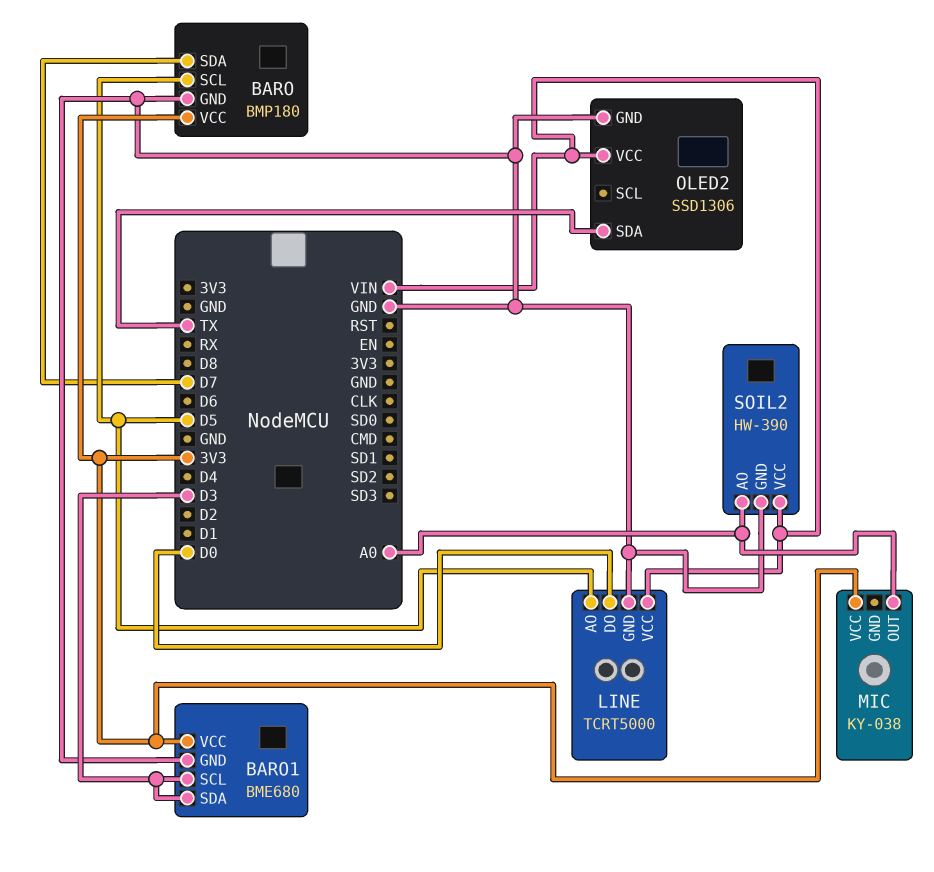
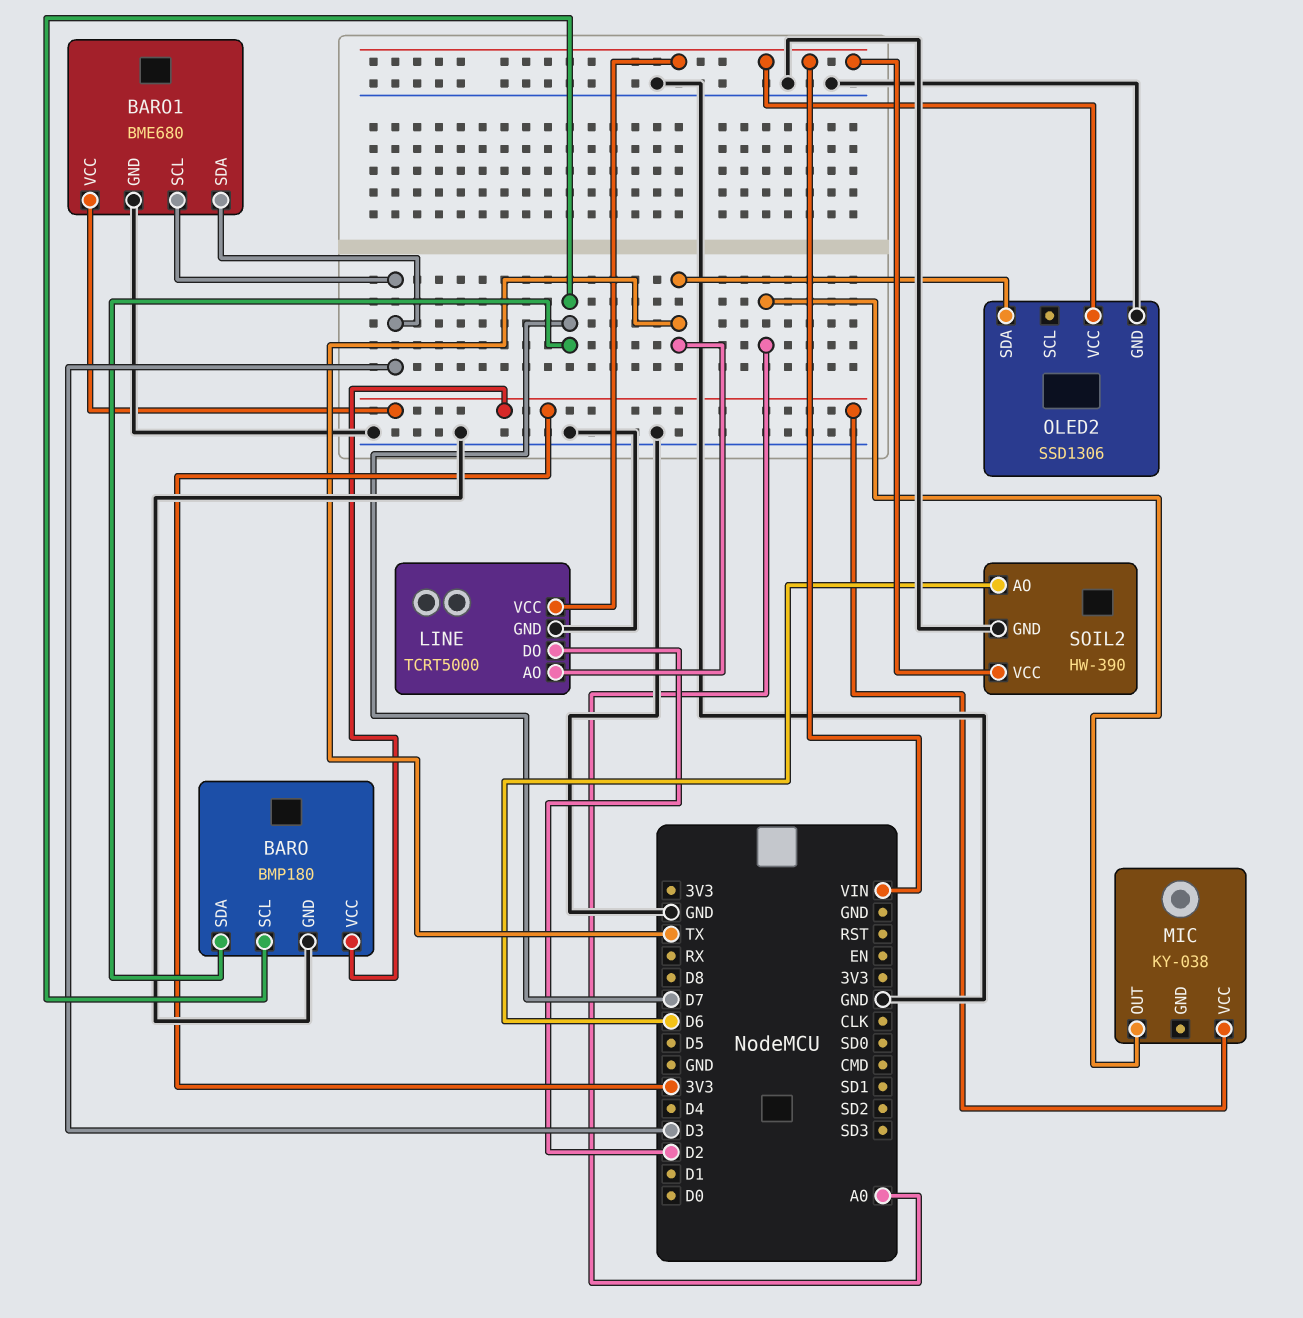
BARO pin SCL: D5 -> D7
LINE pin AO: D5 -> TX
LINE pin DO: D0 -> D2
SOIL2 pin AO: A0 -> D6

